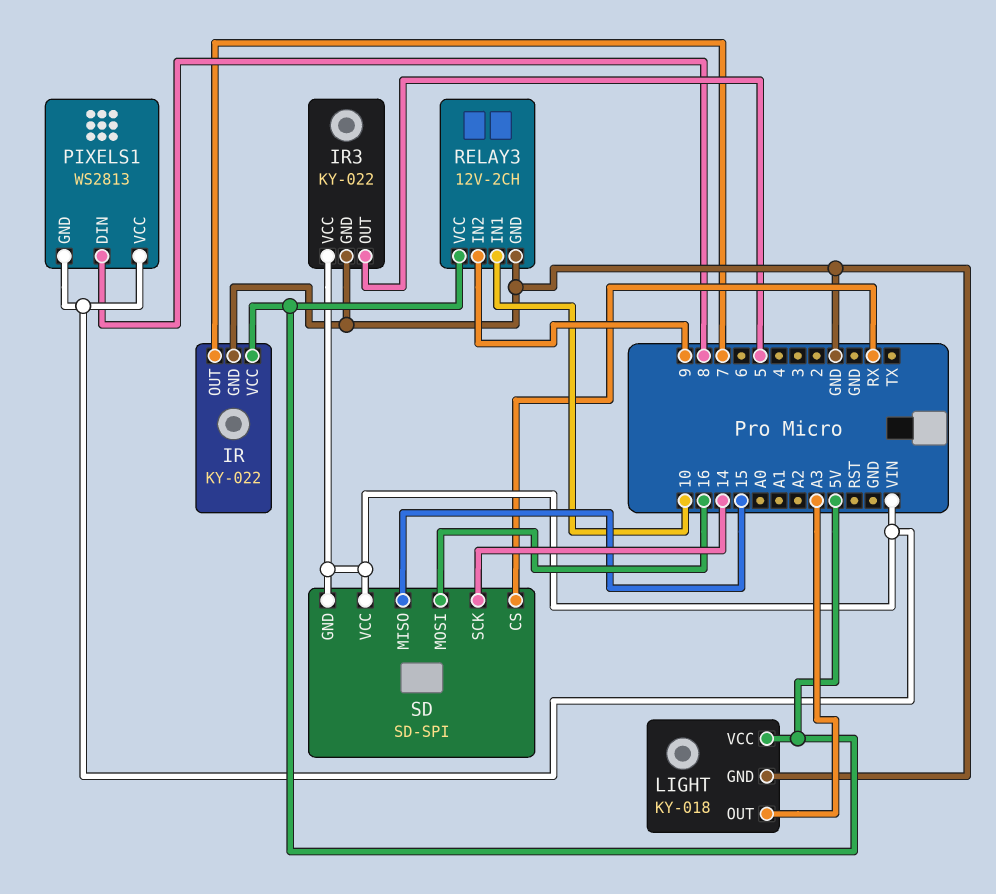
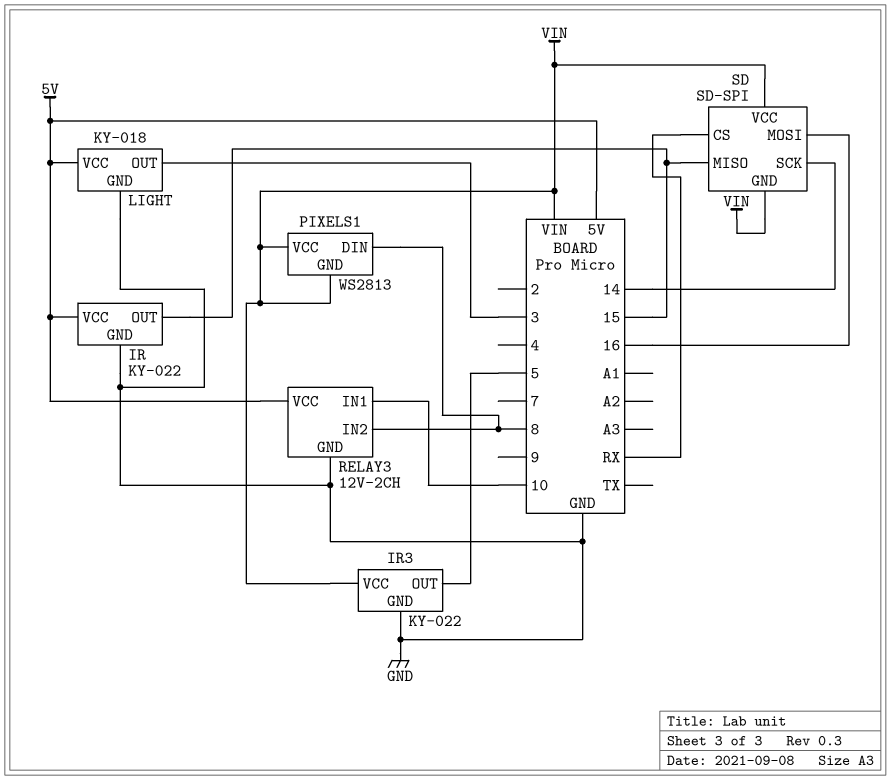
IR pin OUT: 7 -> 15
LIGHT pin OUT: A3 -> 3
RELAY3 pin IN2: 9 -> 8

